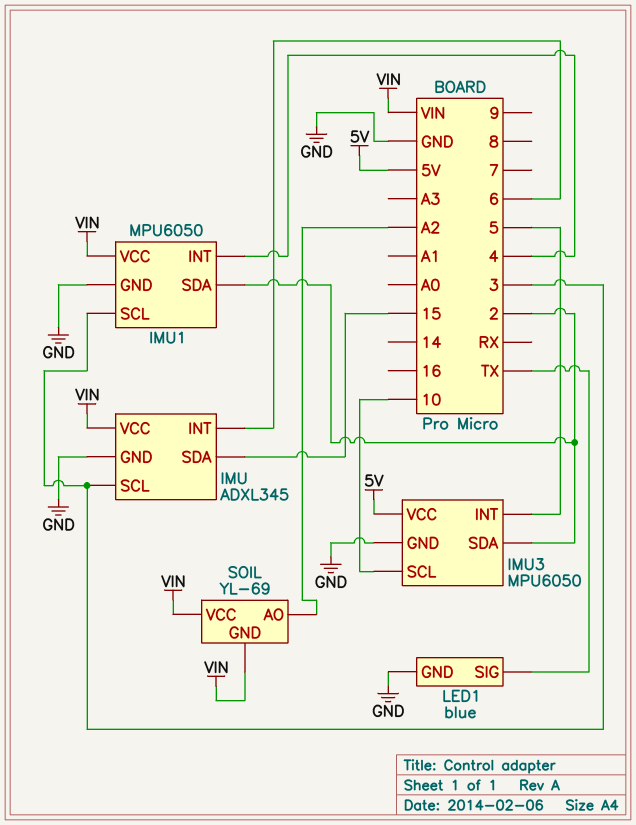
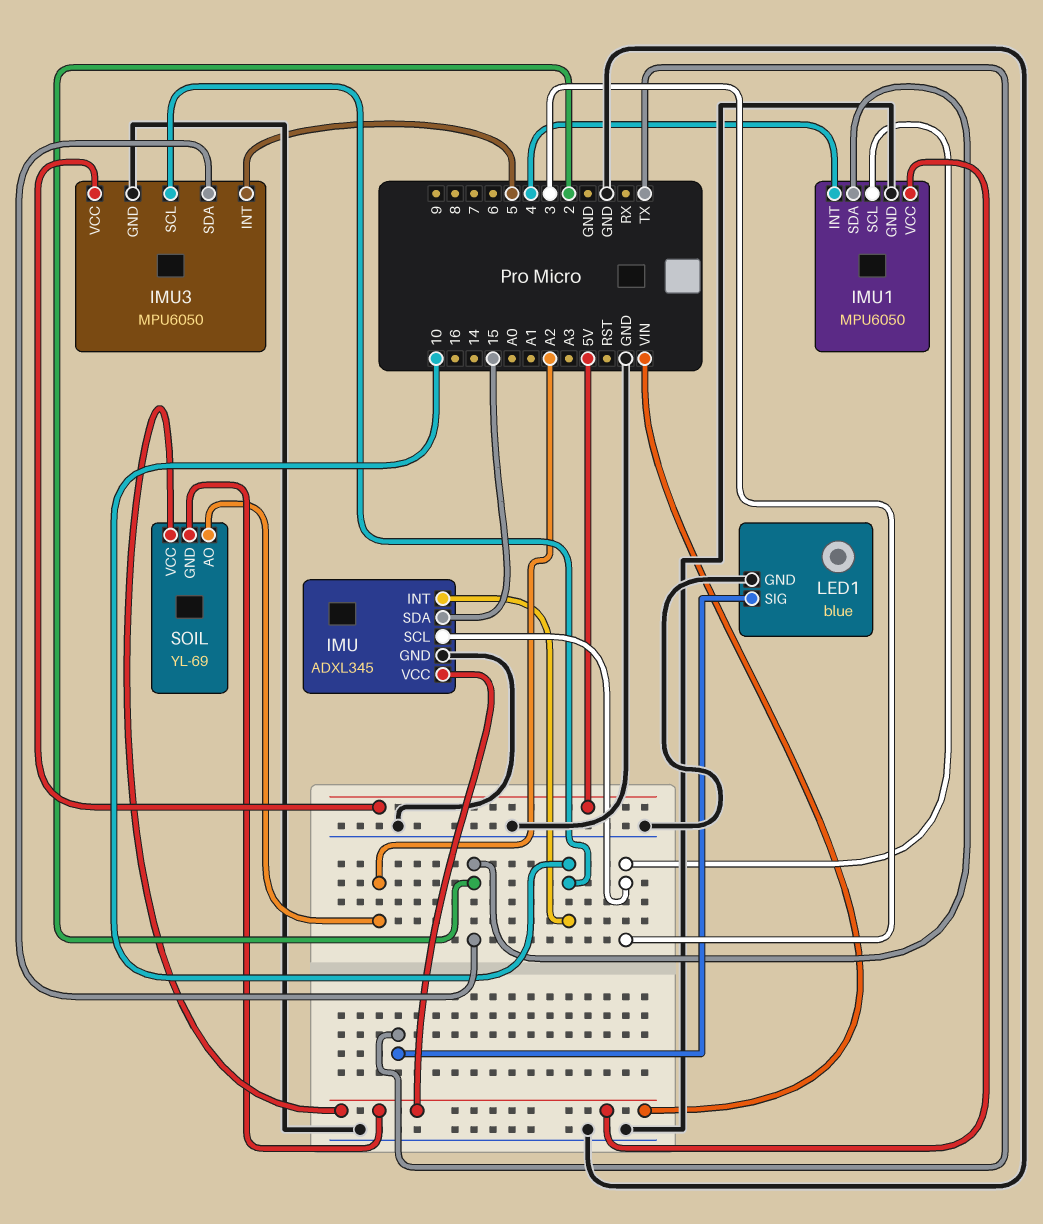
IMU pin INT: 6 -> 10

